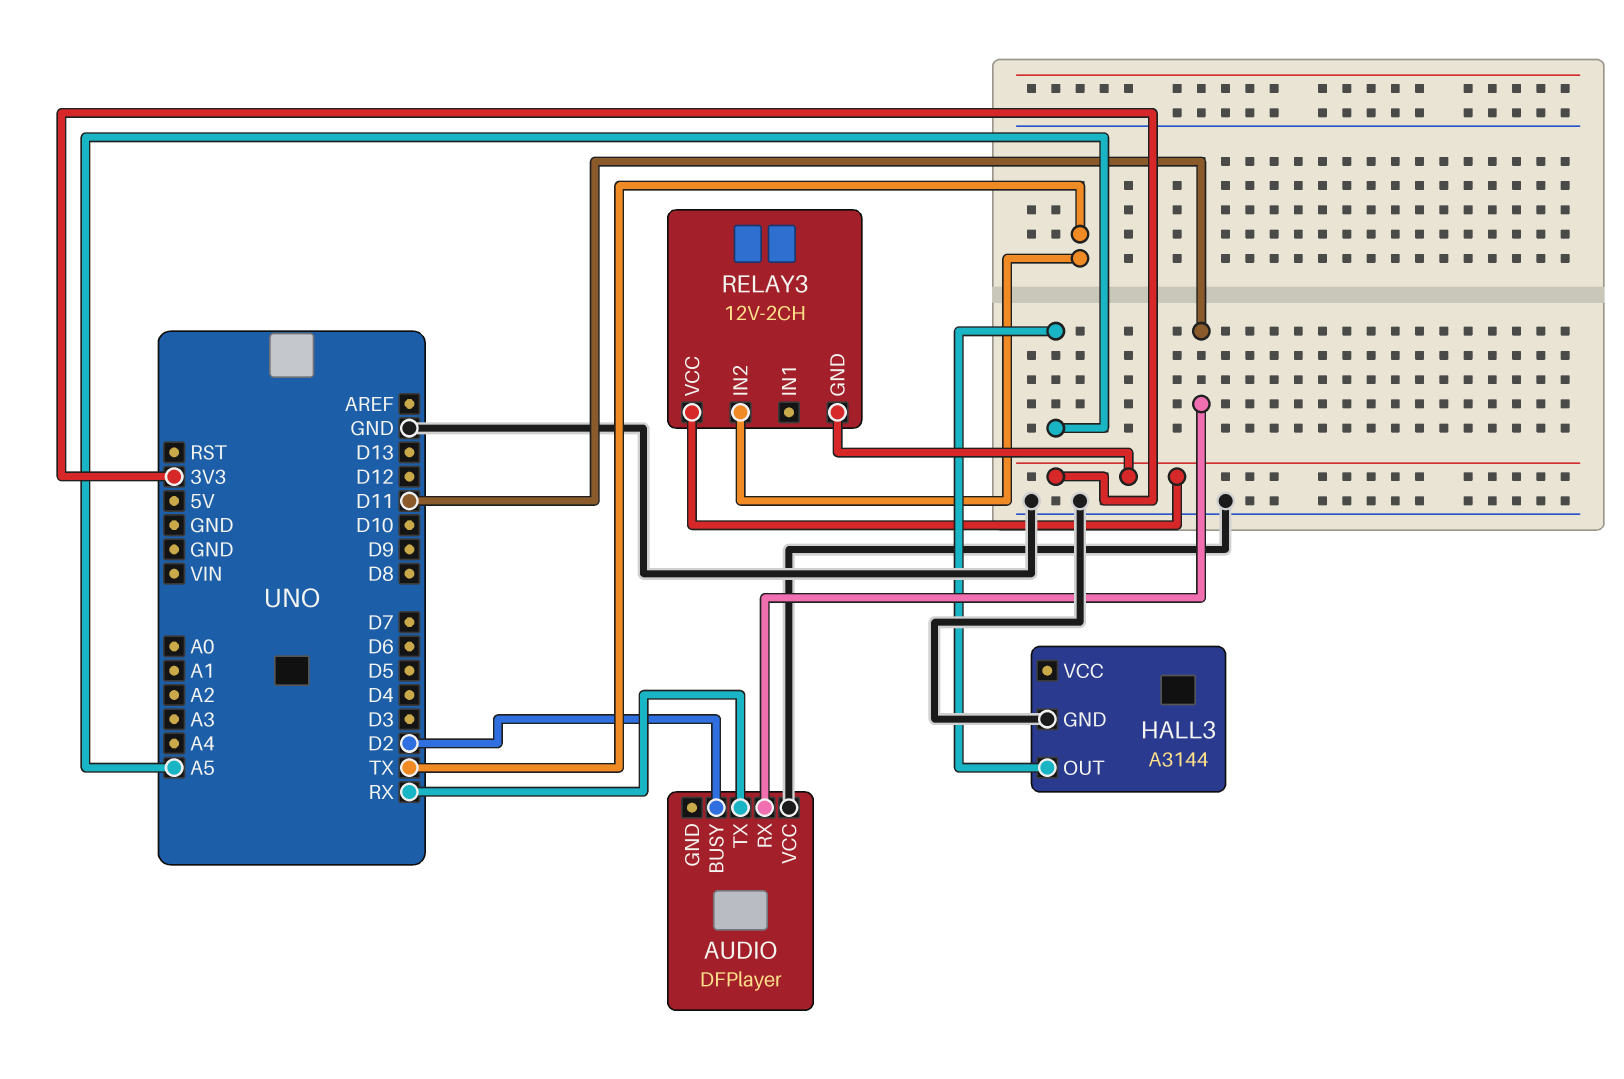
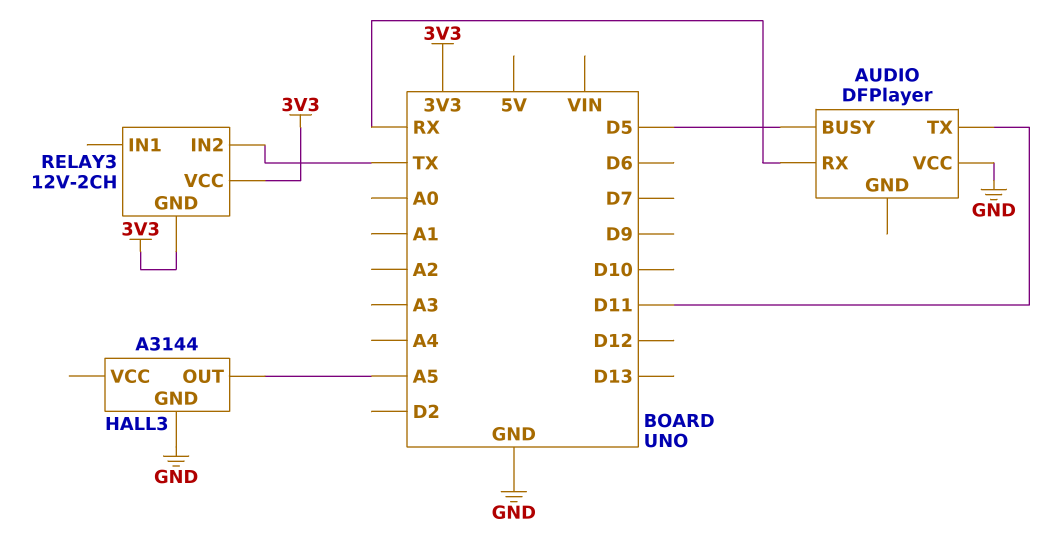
AUDIO pin BUSY: D2 -> D5
AUDIO pin RX: D11 -> RX
AUDIO pin TX: RX -> D11

